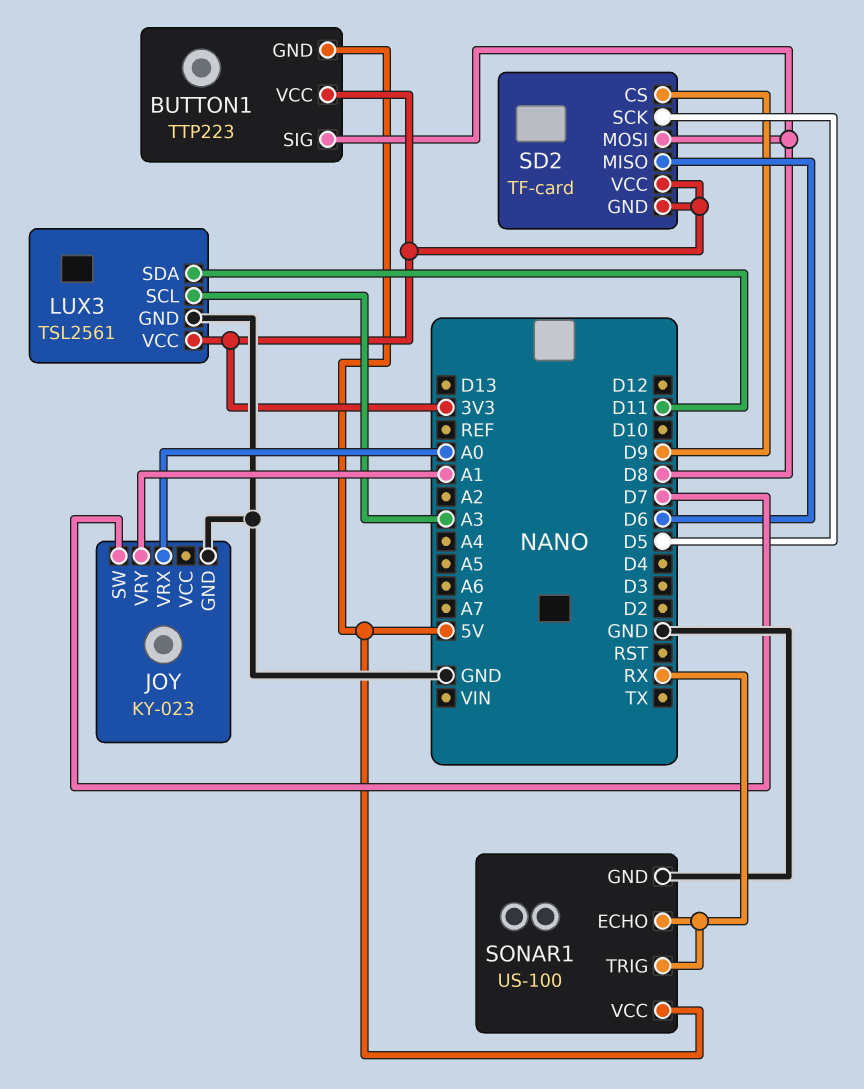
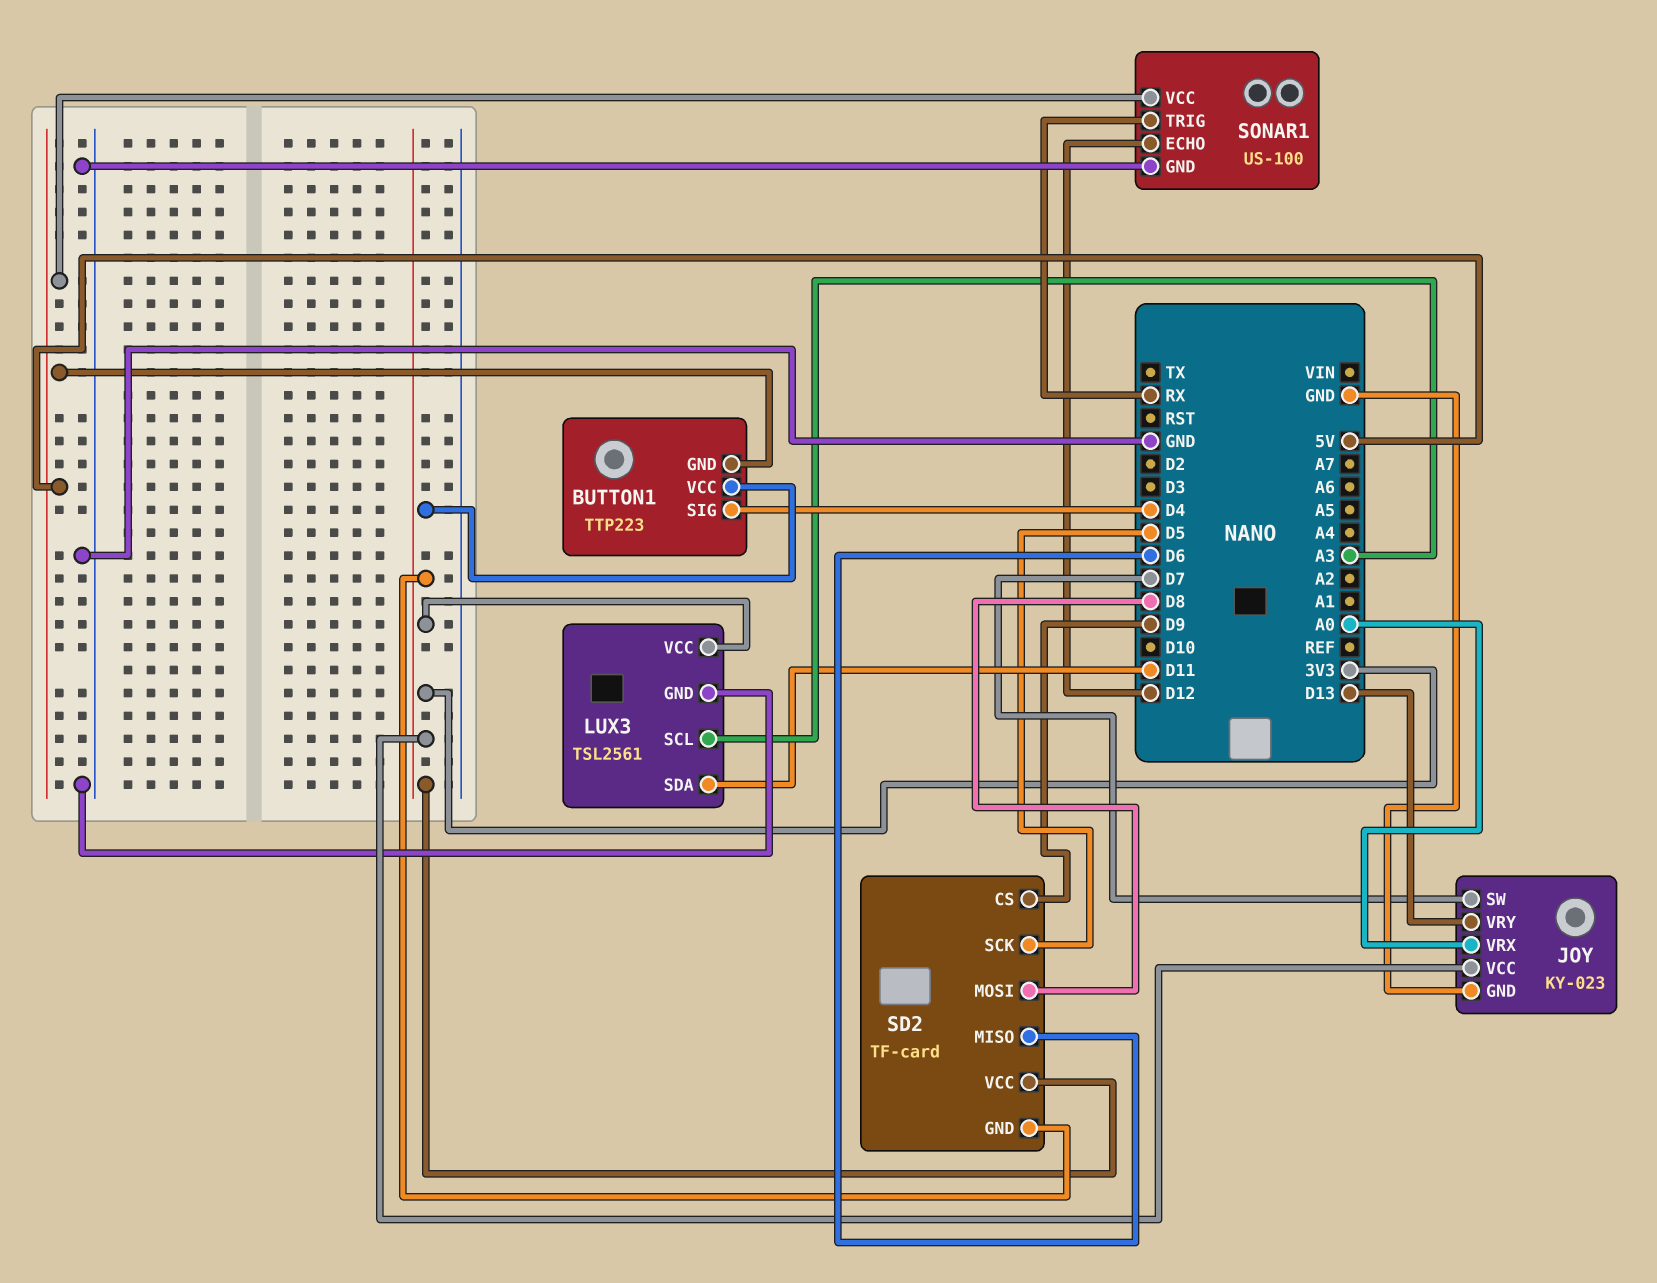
BUTTON1 pin SIG: D8 -> D4
JOY pin VCC: none -> 3V3
JOY pin VRY: A1 -> D13
SONAR1 pin ECHO: RX -> D12

